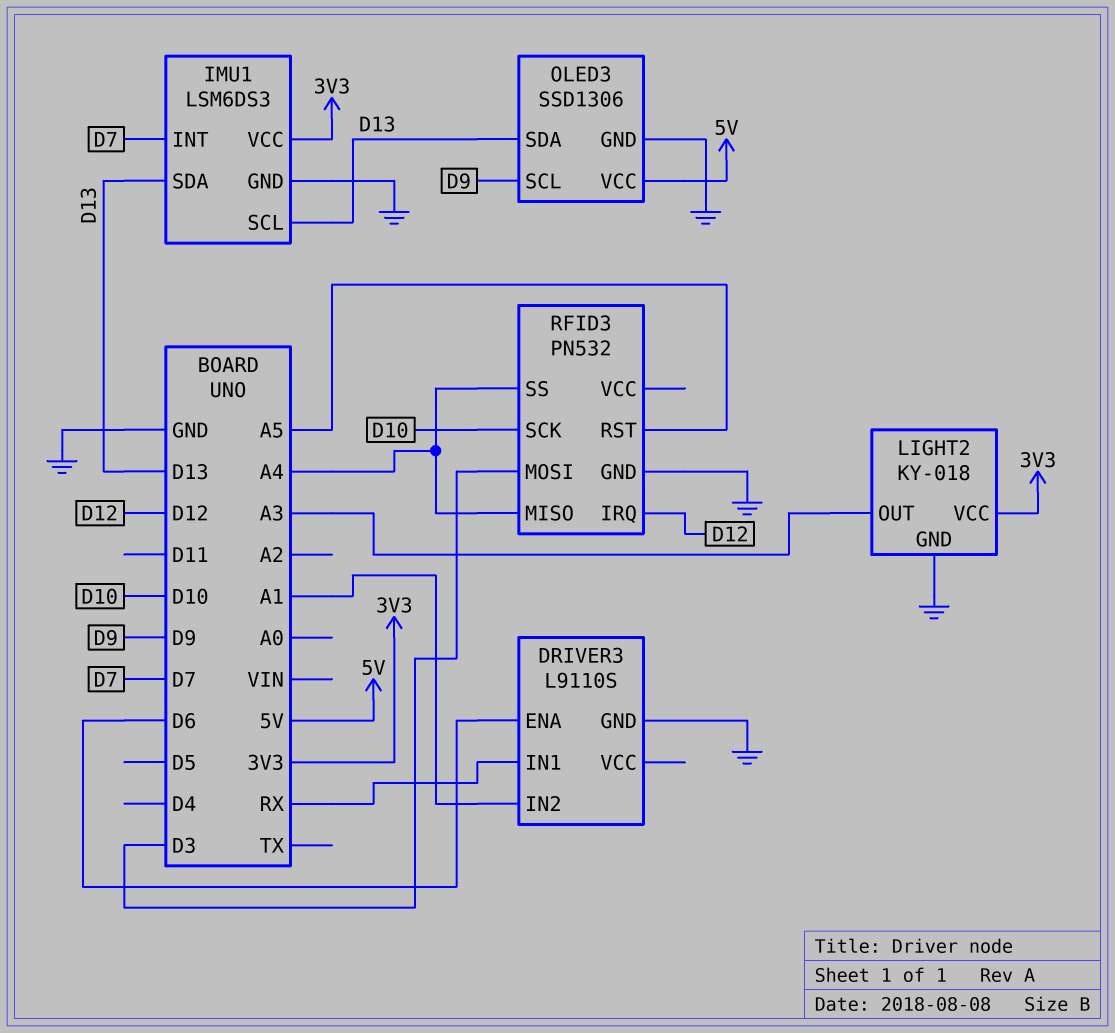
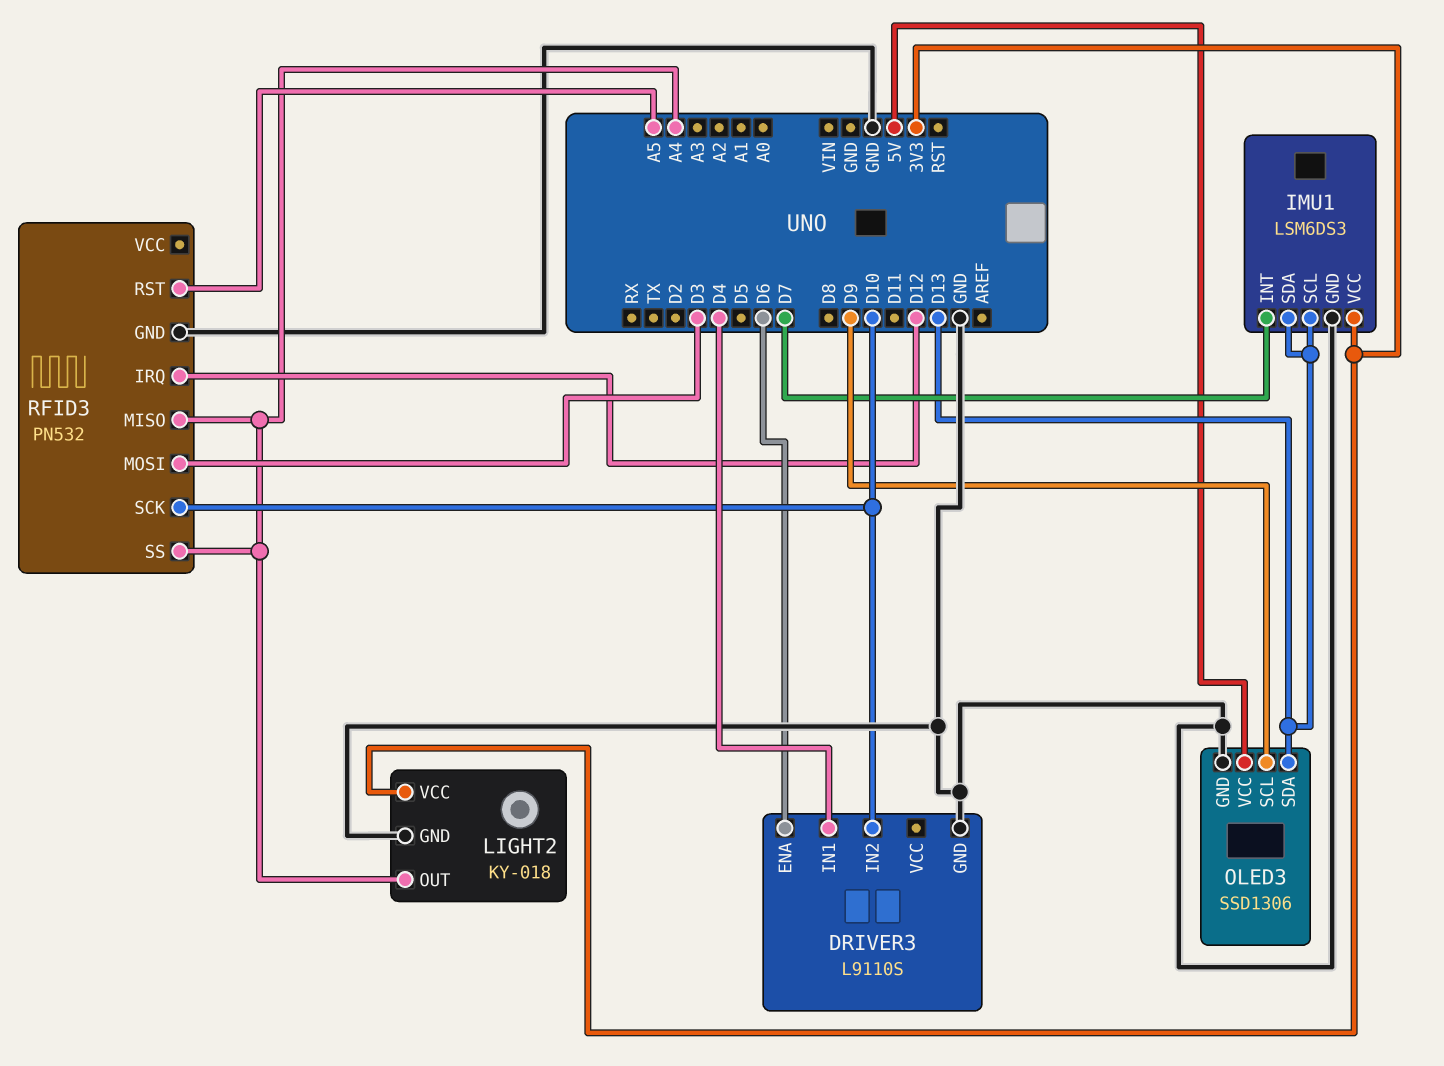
DRIVER3 pin IN1: RX -> D4
DRIVER3 pin IN2: A1 -> D10
LIGHT2 pin OUT: A3 -> A4

